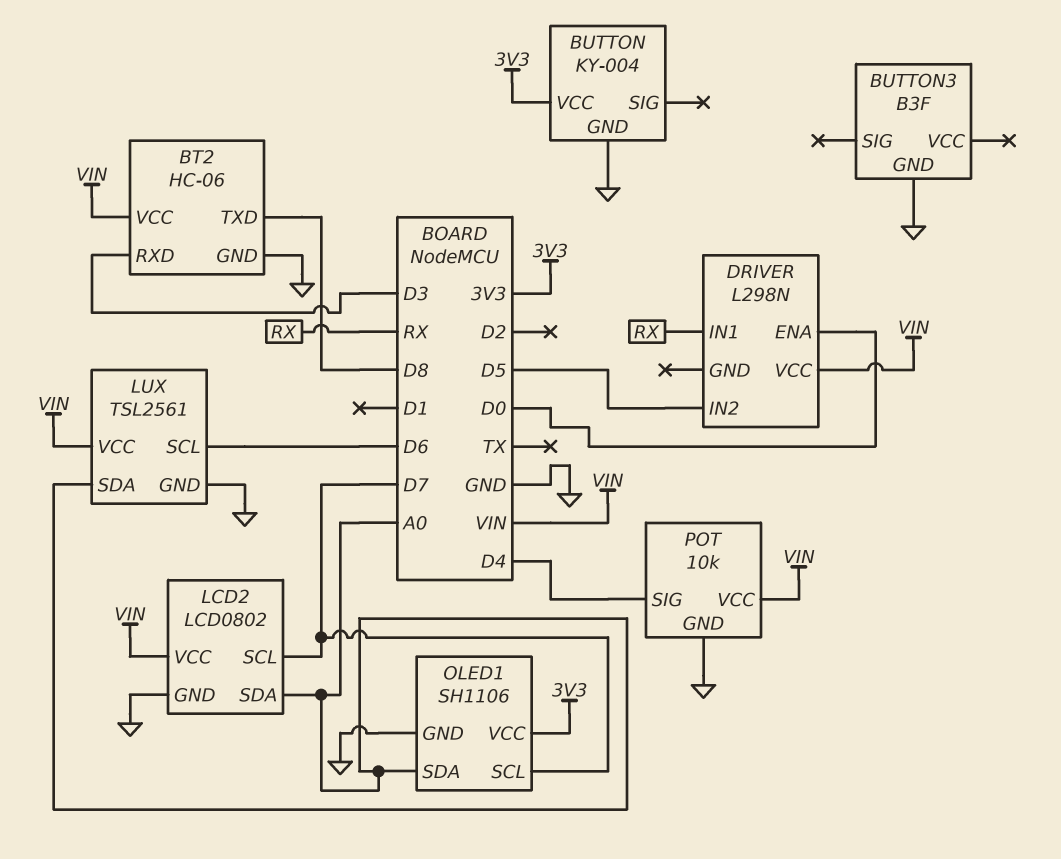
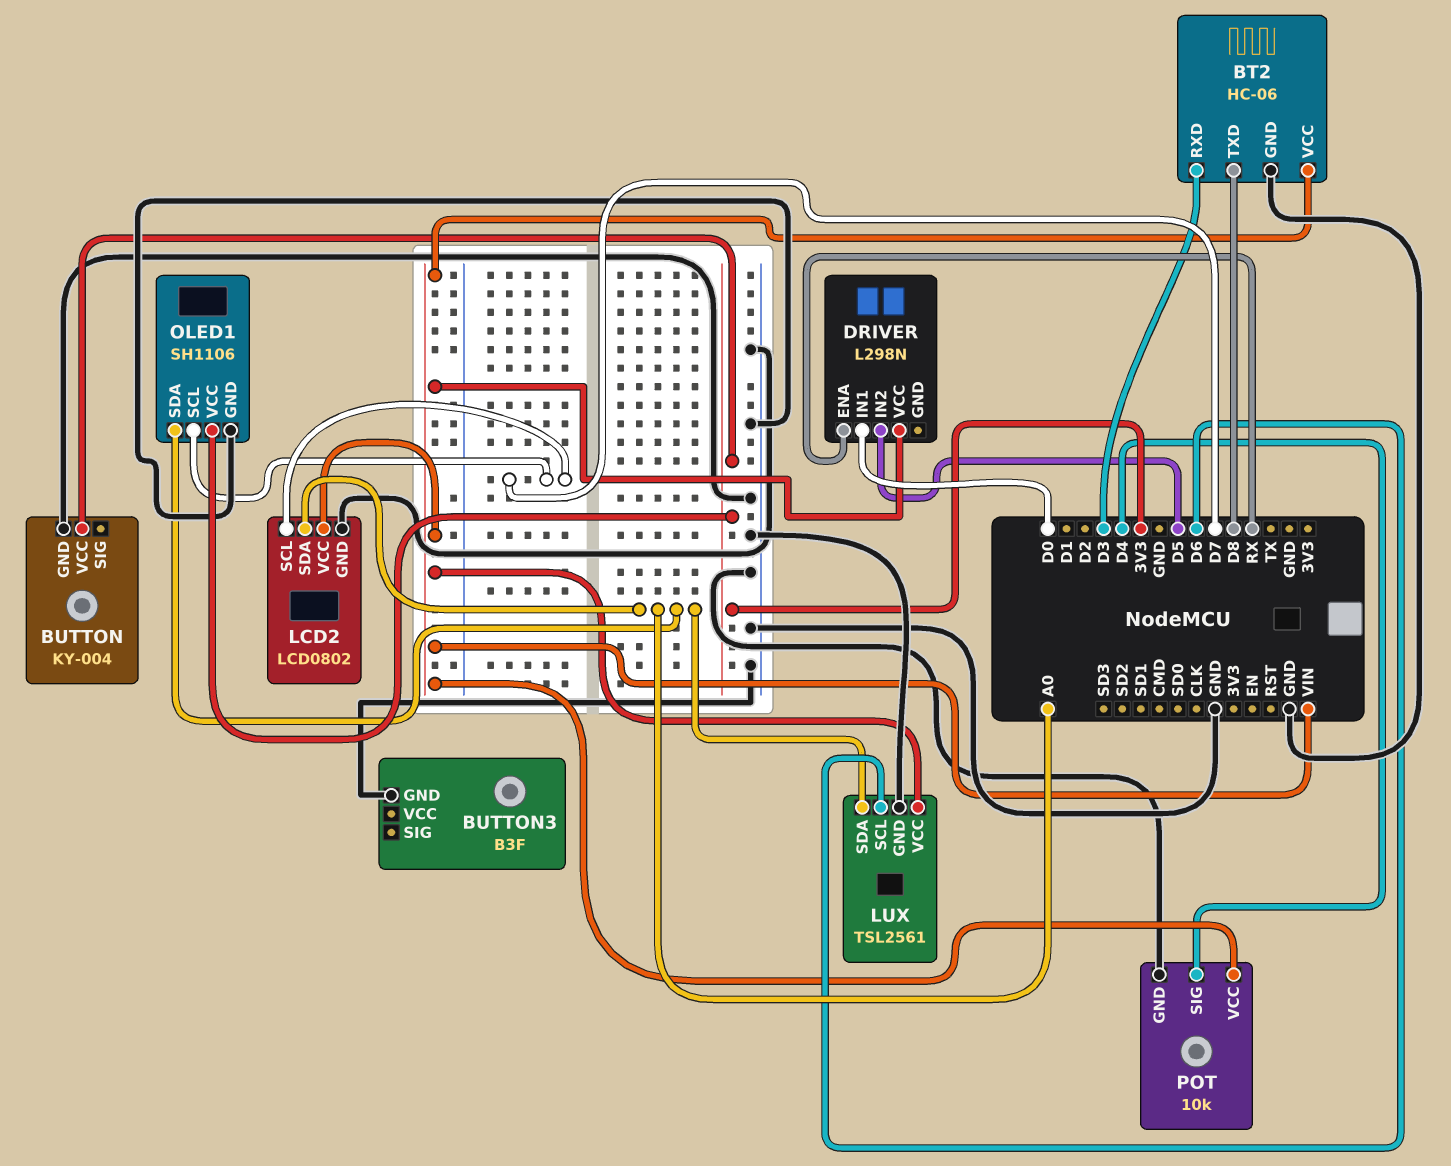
DRIVER pin ENA: D0 -> RX
DRIVER pin IN1: RX -> D0

